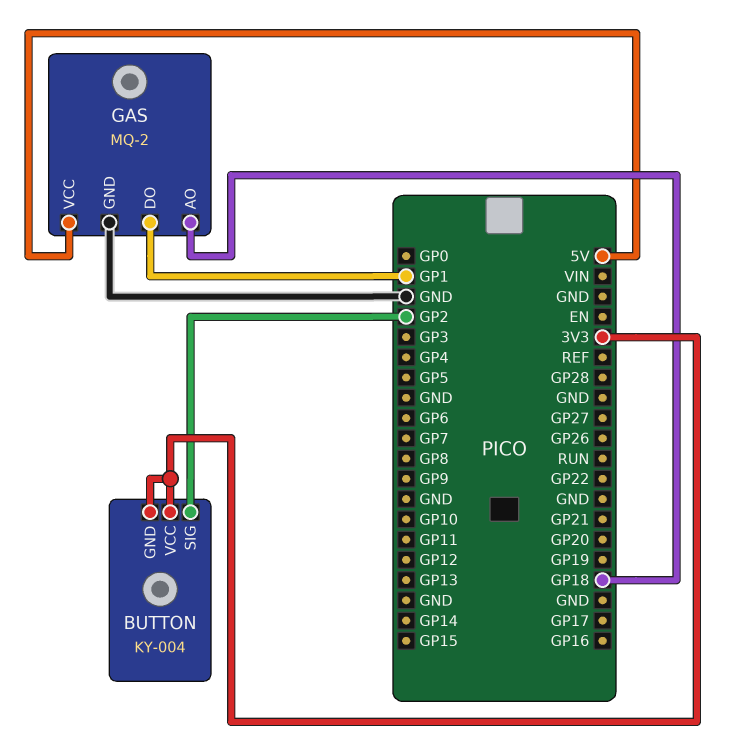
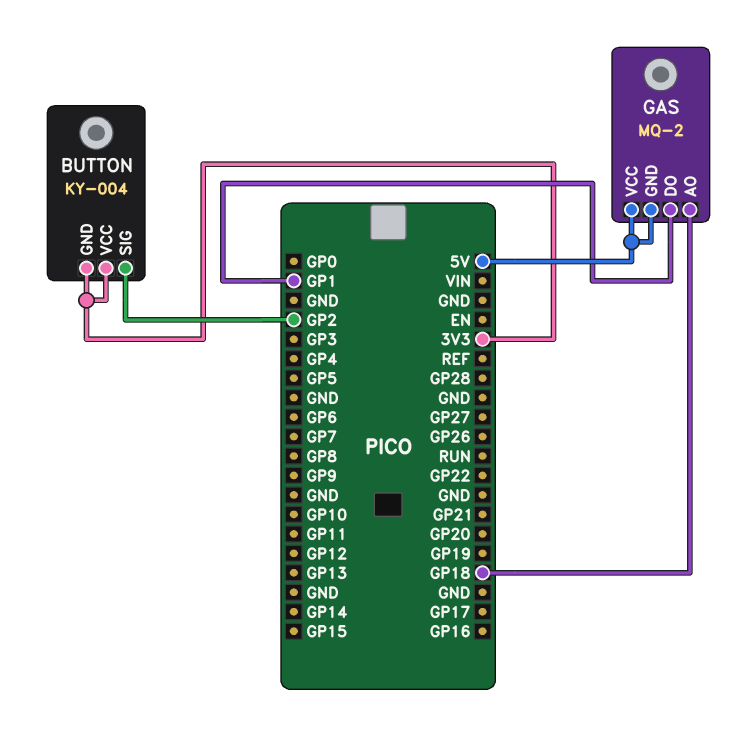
GAS pin GND: GND -> 5V

